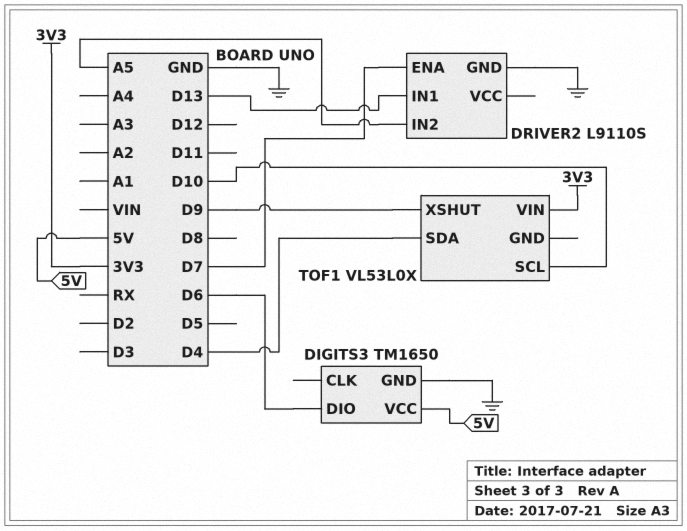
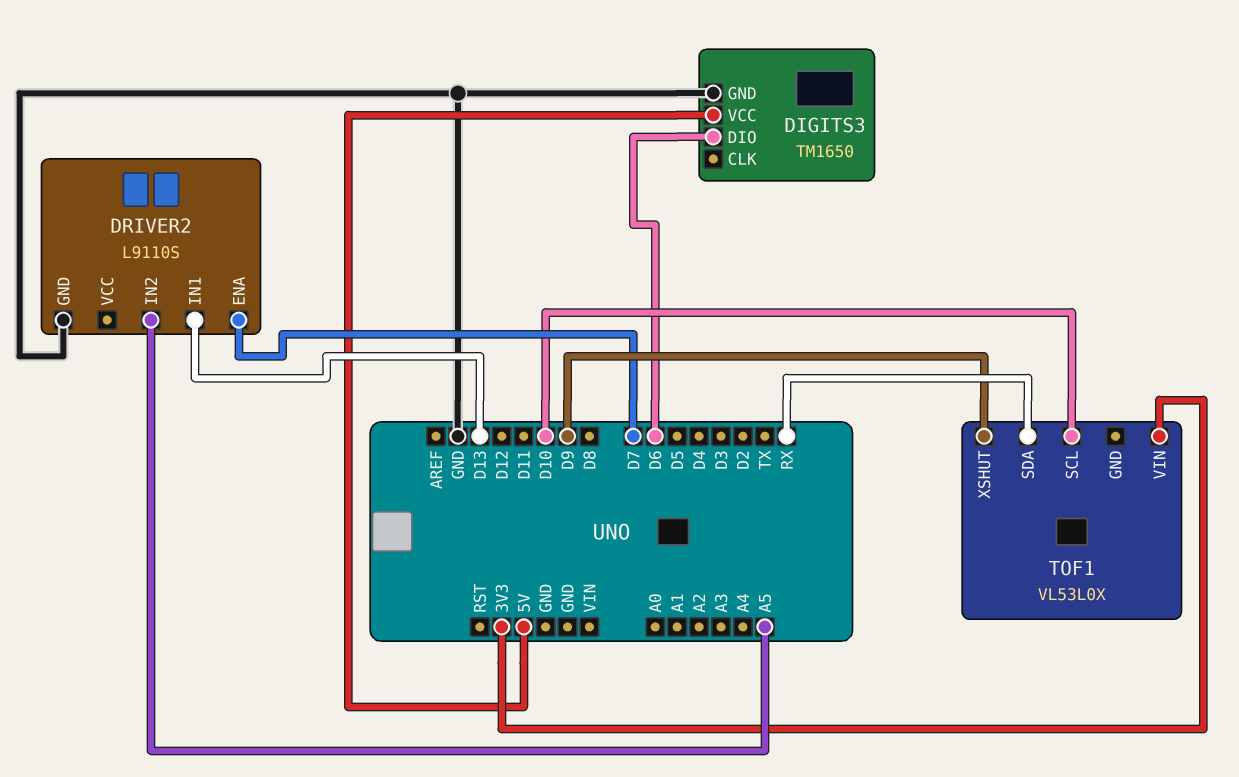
TOF1 pin SDA: D4 -> RX

